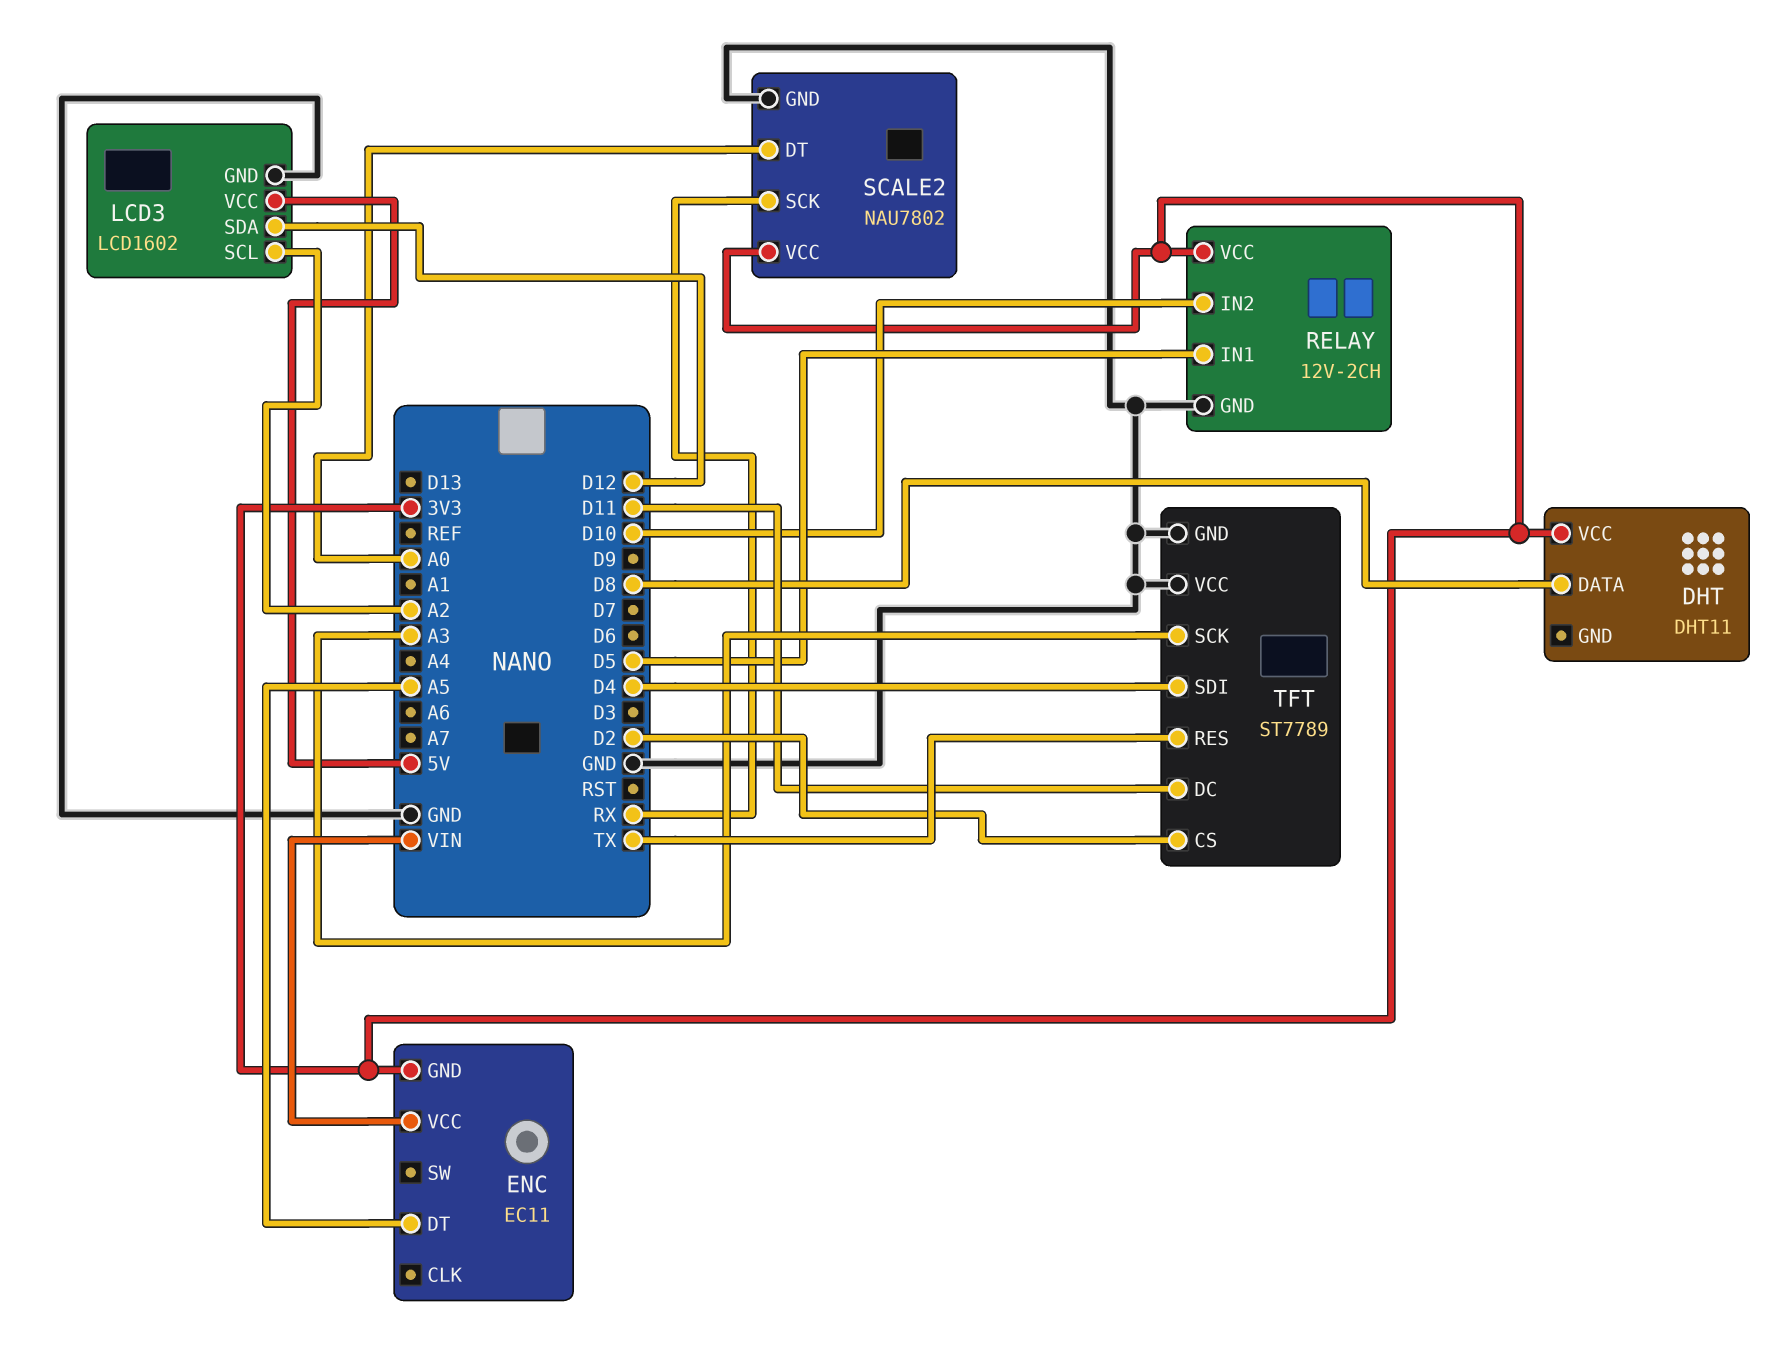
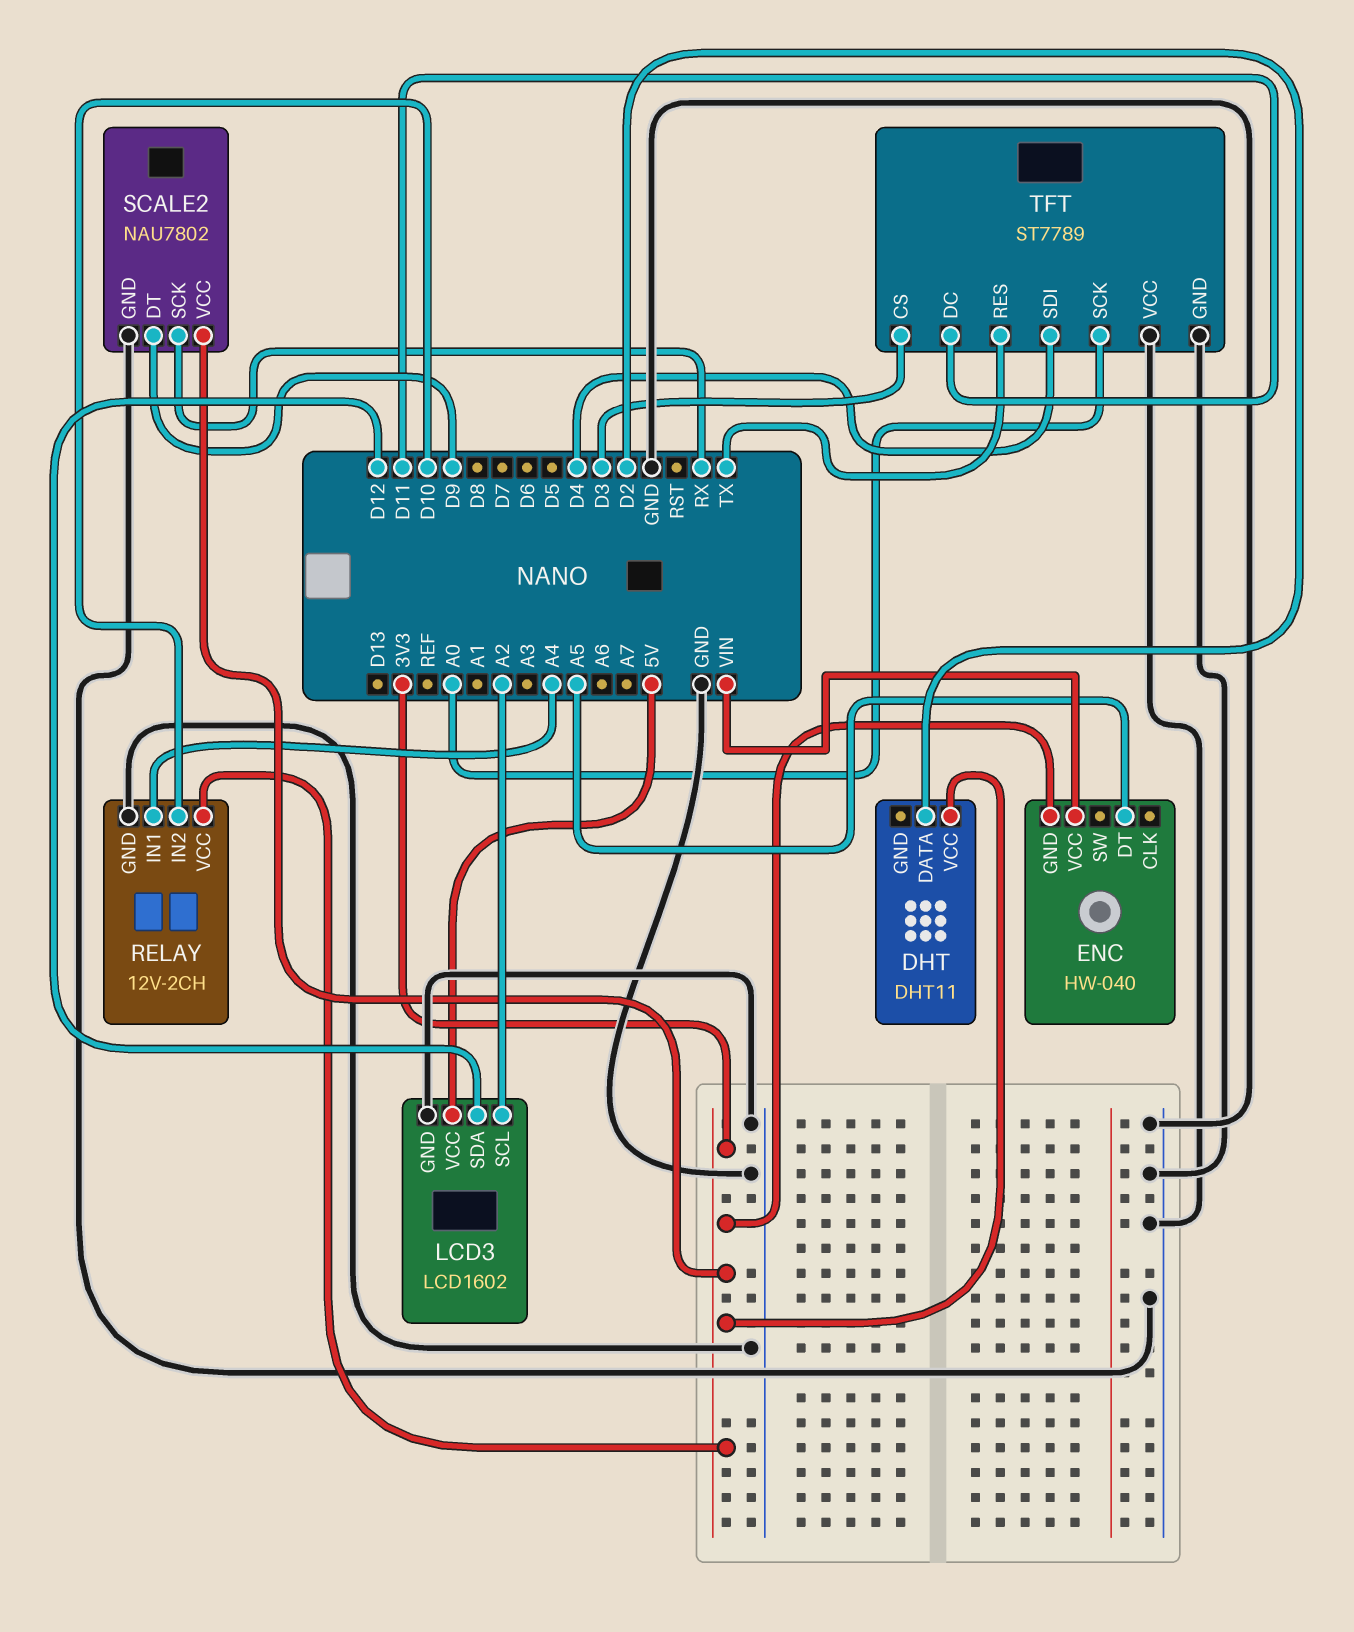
DHT pin DATA: D8 -> D2
ENC: EC11 -> HW-040
RELAY pin IN1: D5 -> A4
SCALE2 pin DT: A0 -> D9
TFT pin CS: D2 -> D3
TFT pin SCK: A3 -> A0

